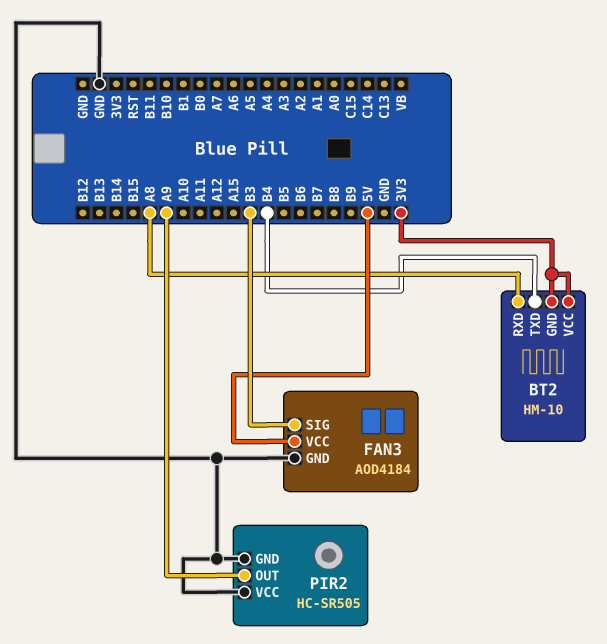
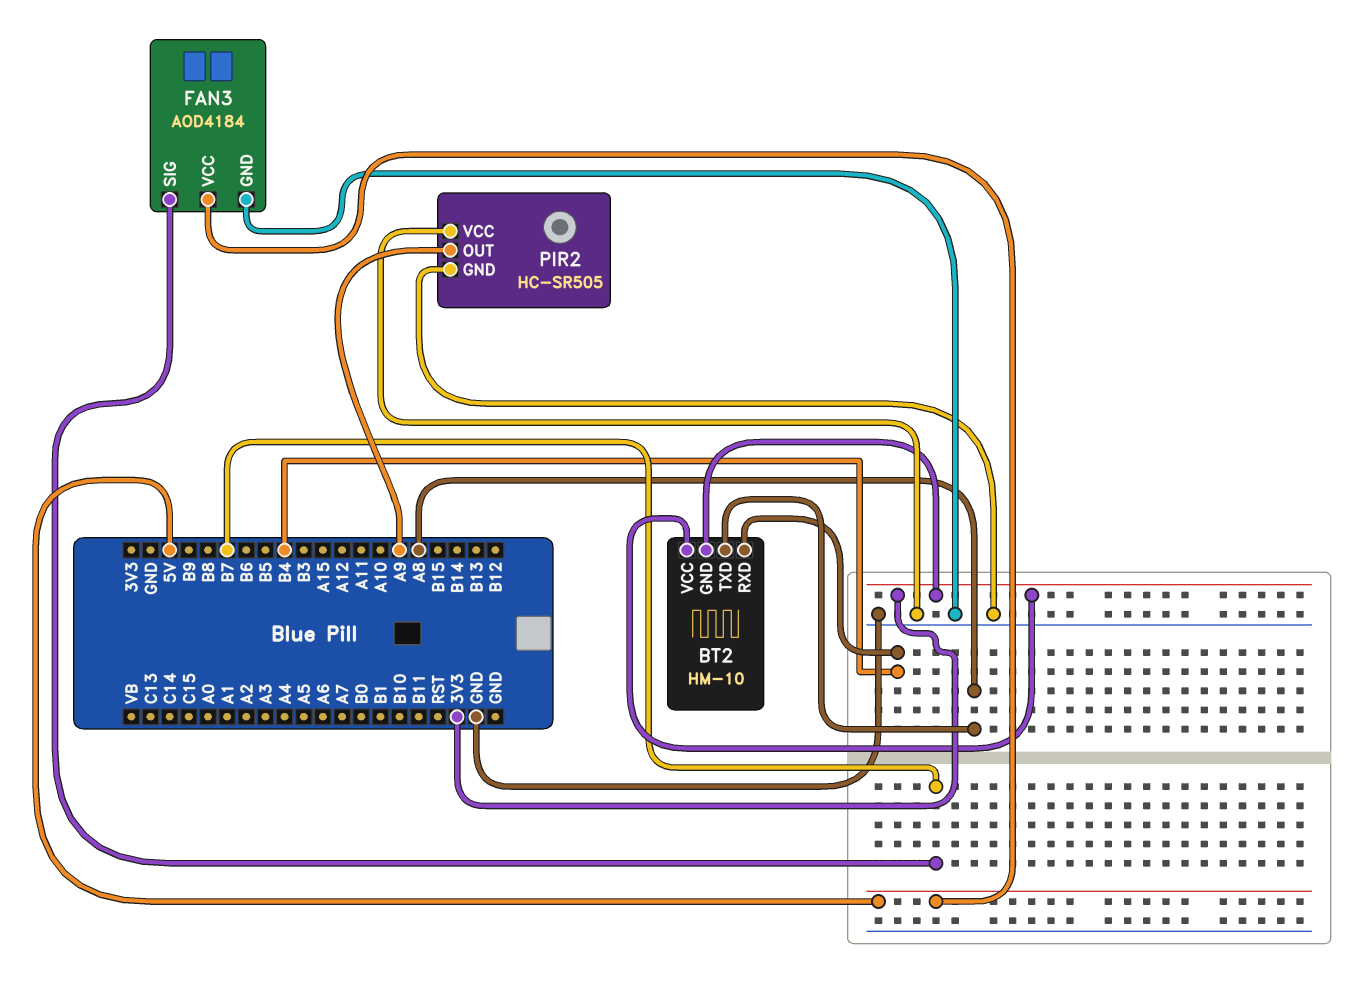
BT2 pin RXD: A8 -> B4
BT2 pin TXD: B4 -> A8
FAN3 pin SIG: B3 -> B7

